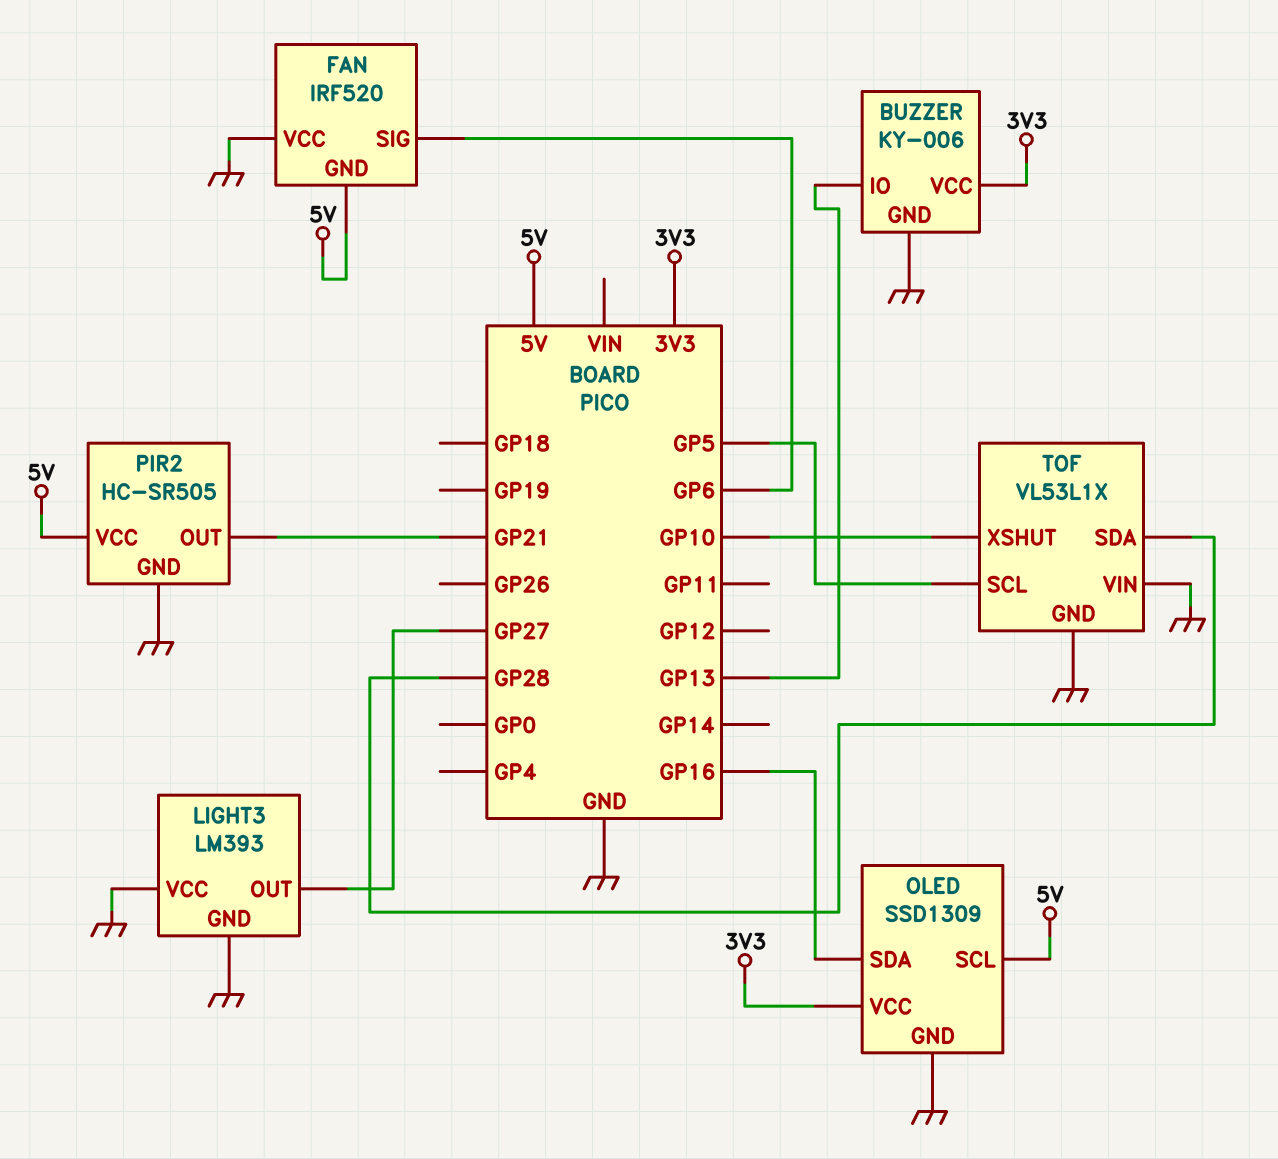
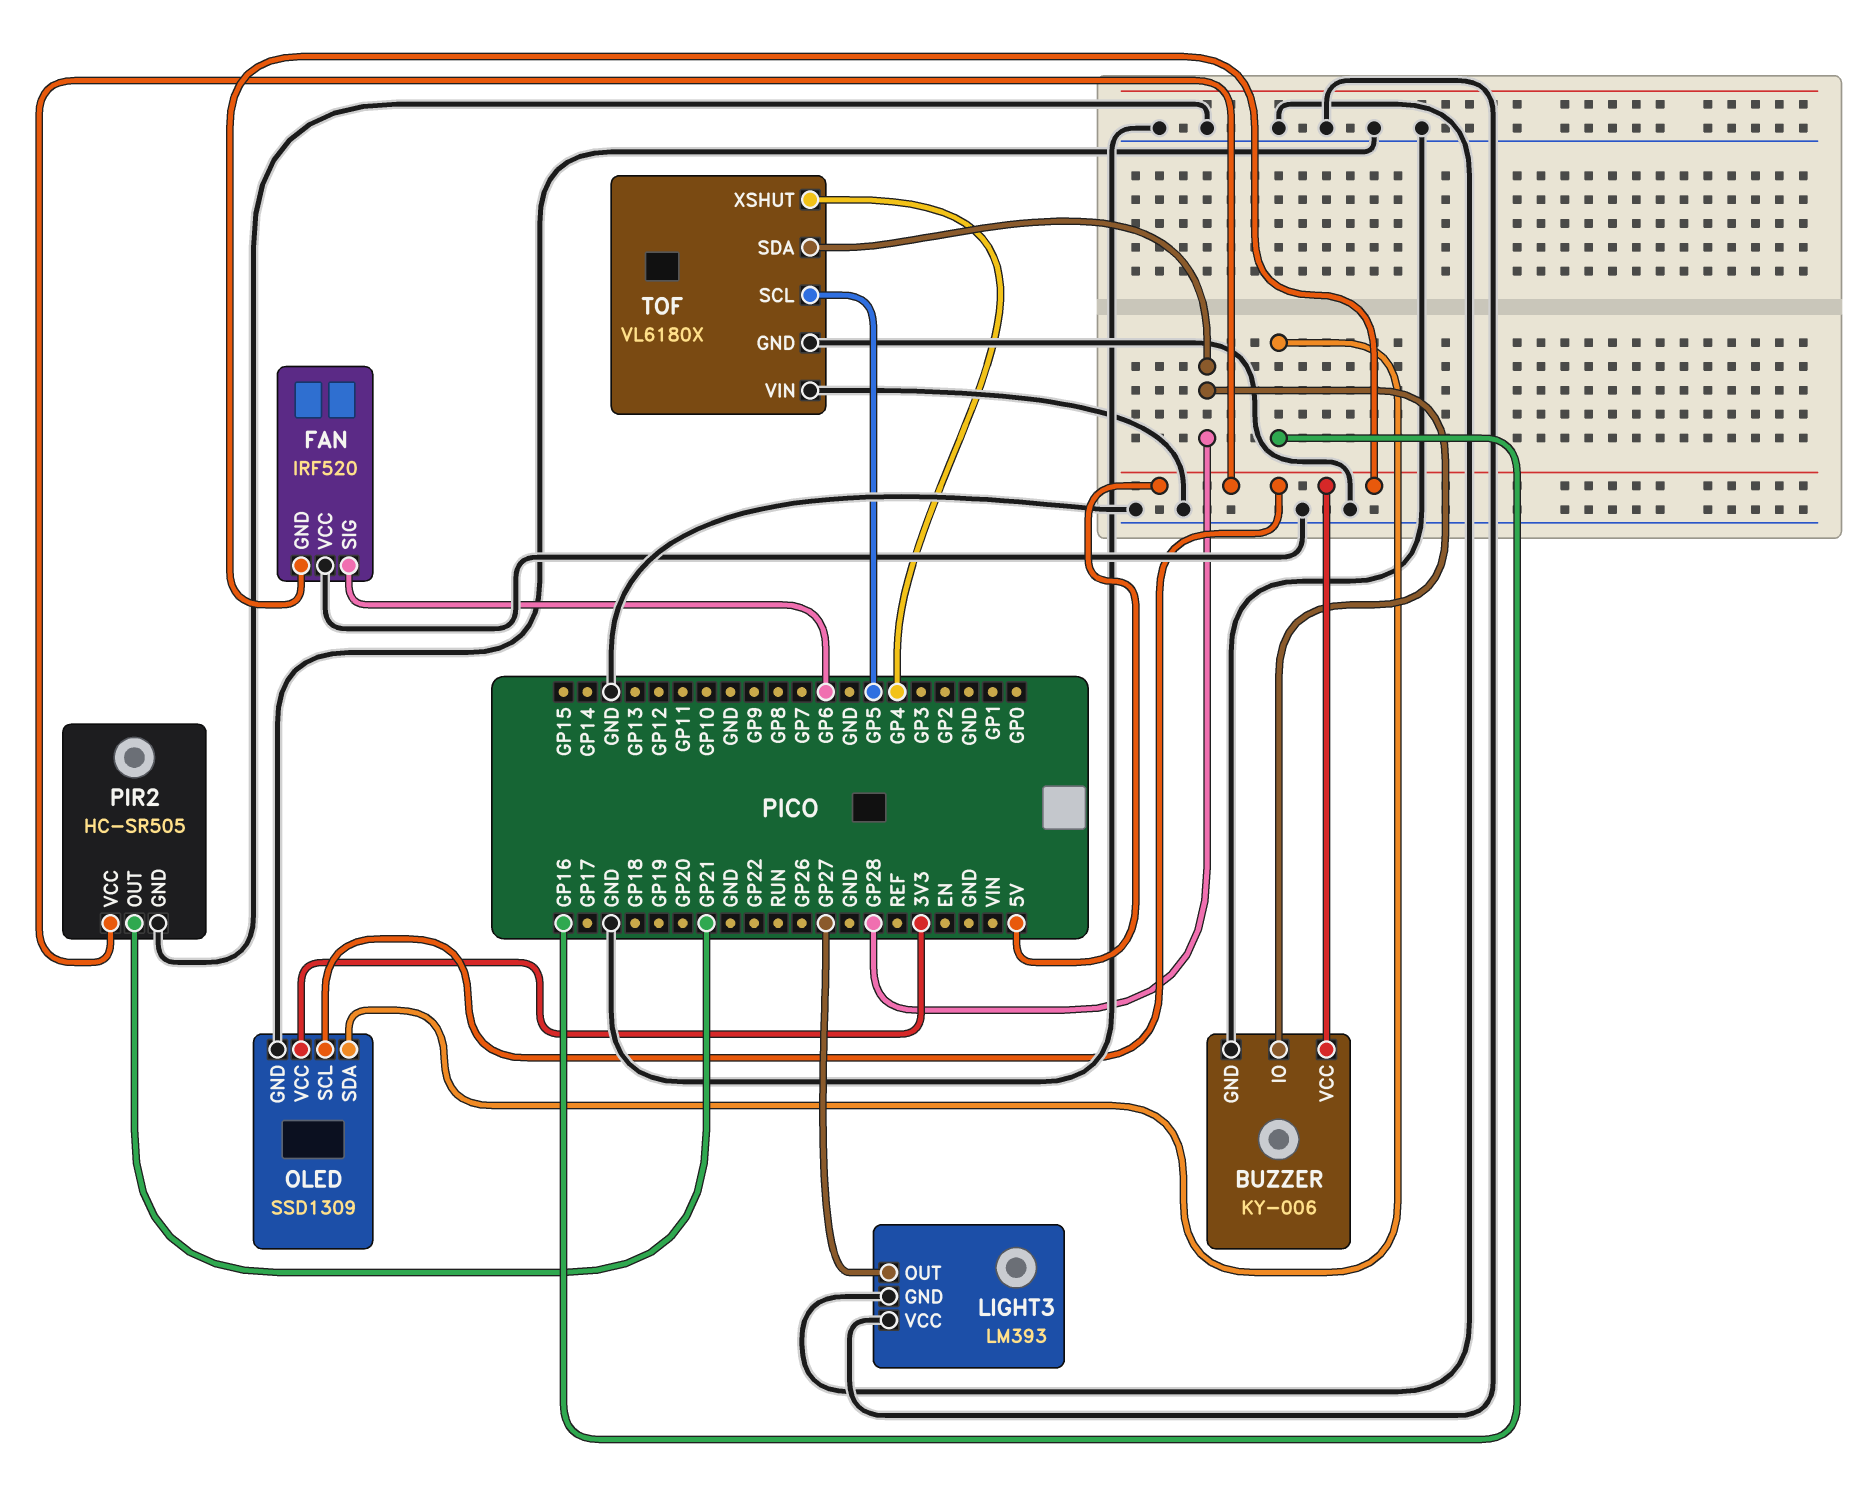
BUZZER pin IO: GP13 -> GP28
BUZZER pin VCC: 3V3 -> 5V
TOF: VL53L1X -> VL6180X
TOF pin XSHUT: GP10 -> GP4

